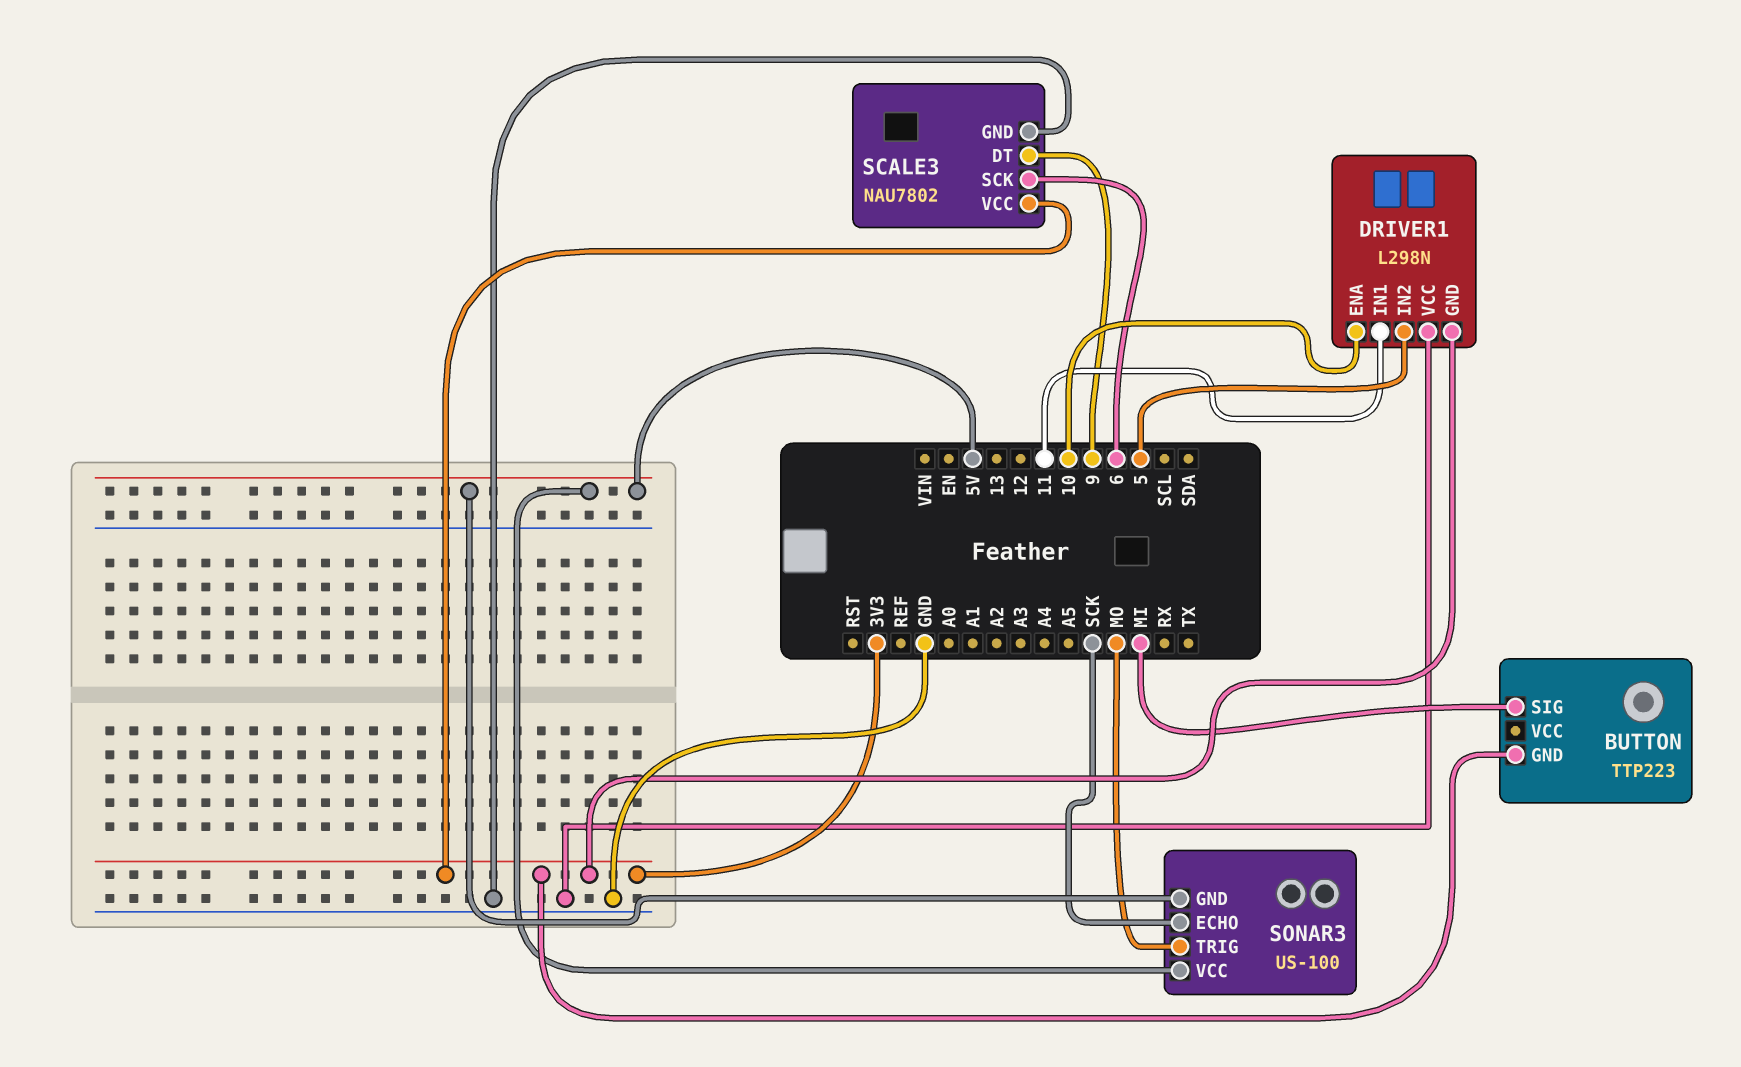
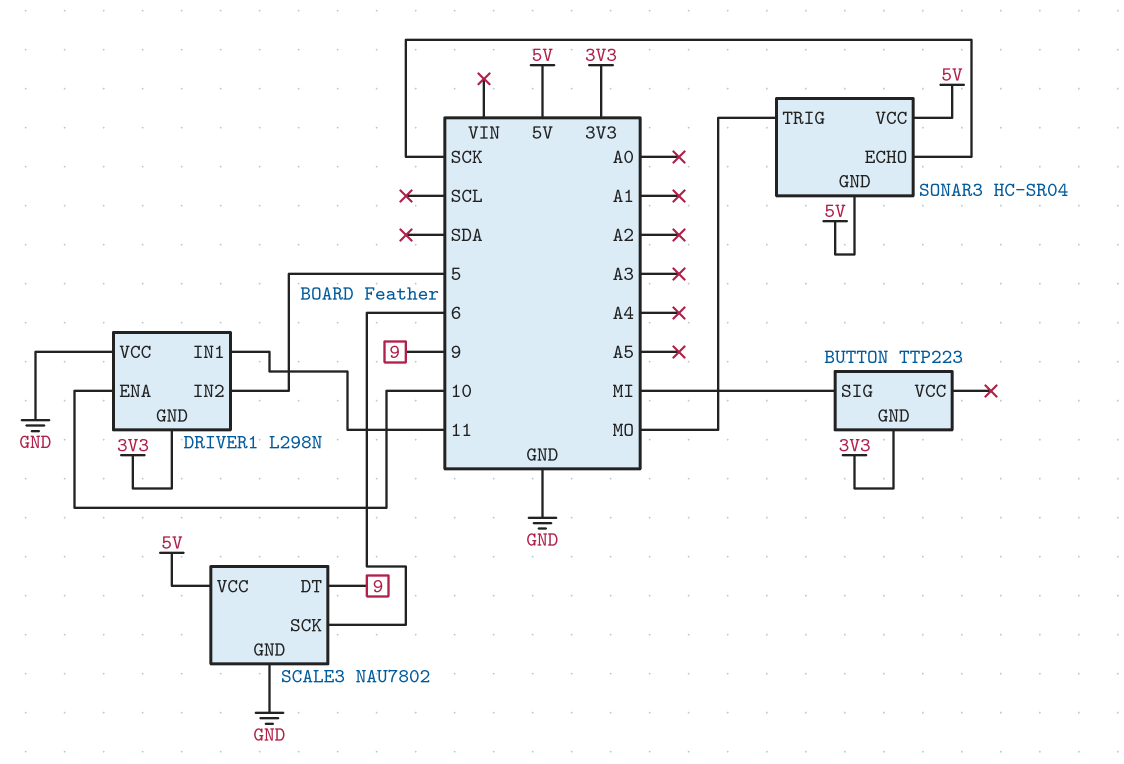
SCALE3 pin VCC: 3V3 -> 5V
SONAR3: US-100 -> HC-SR04

